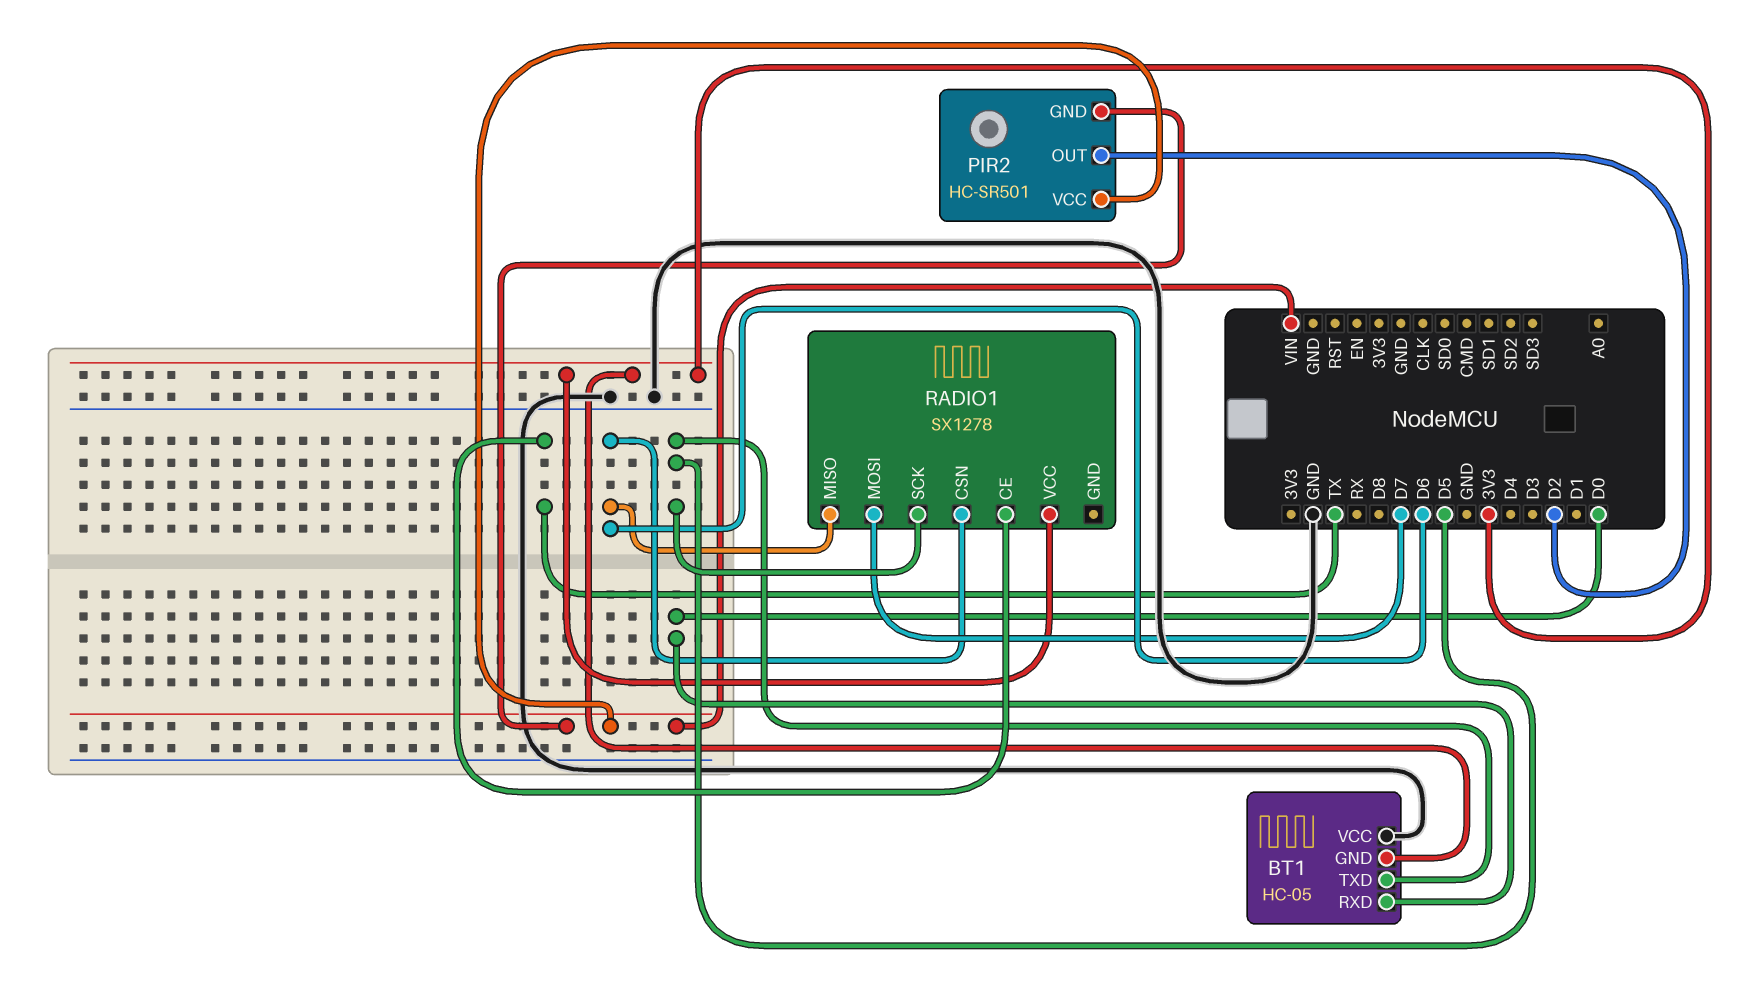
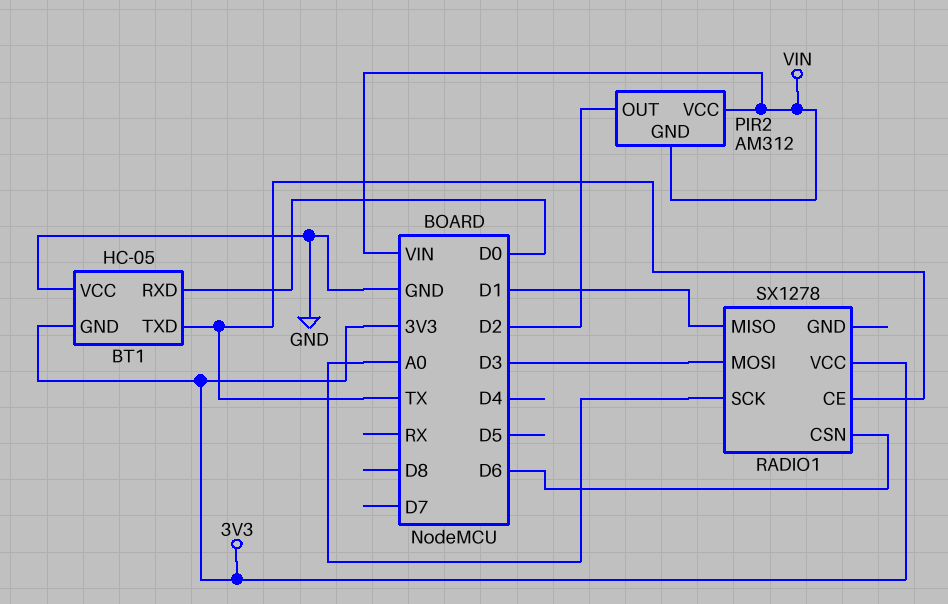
BT1 pin TXD: D5 -> TX
PIR2: HC-SR501 -> AM312
RADIO1 pin MISO: D6 -> D1
RADIO1 pin MOSI: D7 -> D3
RADIO1 pin SCK: D5 -> A0

